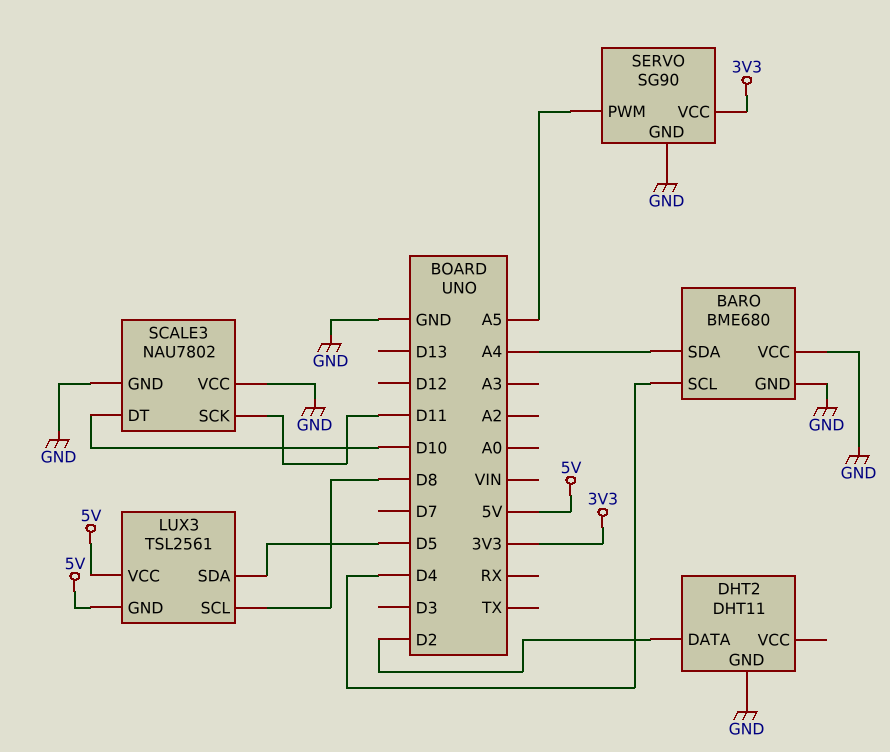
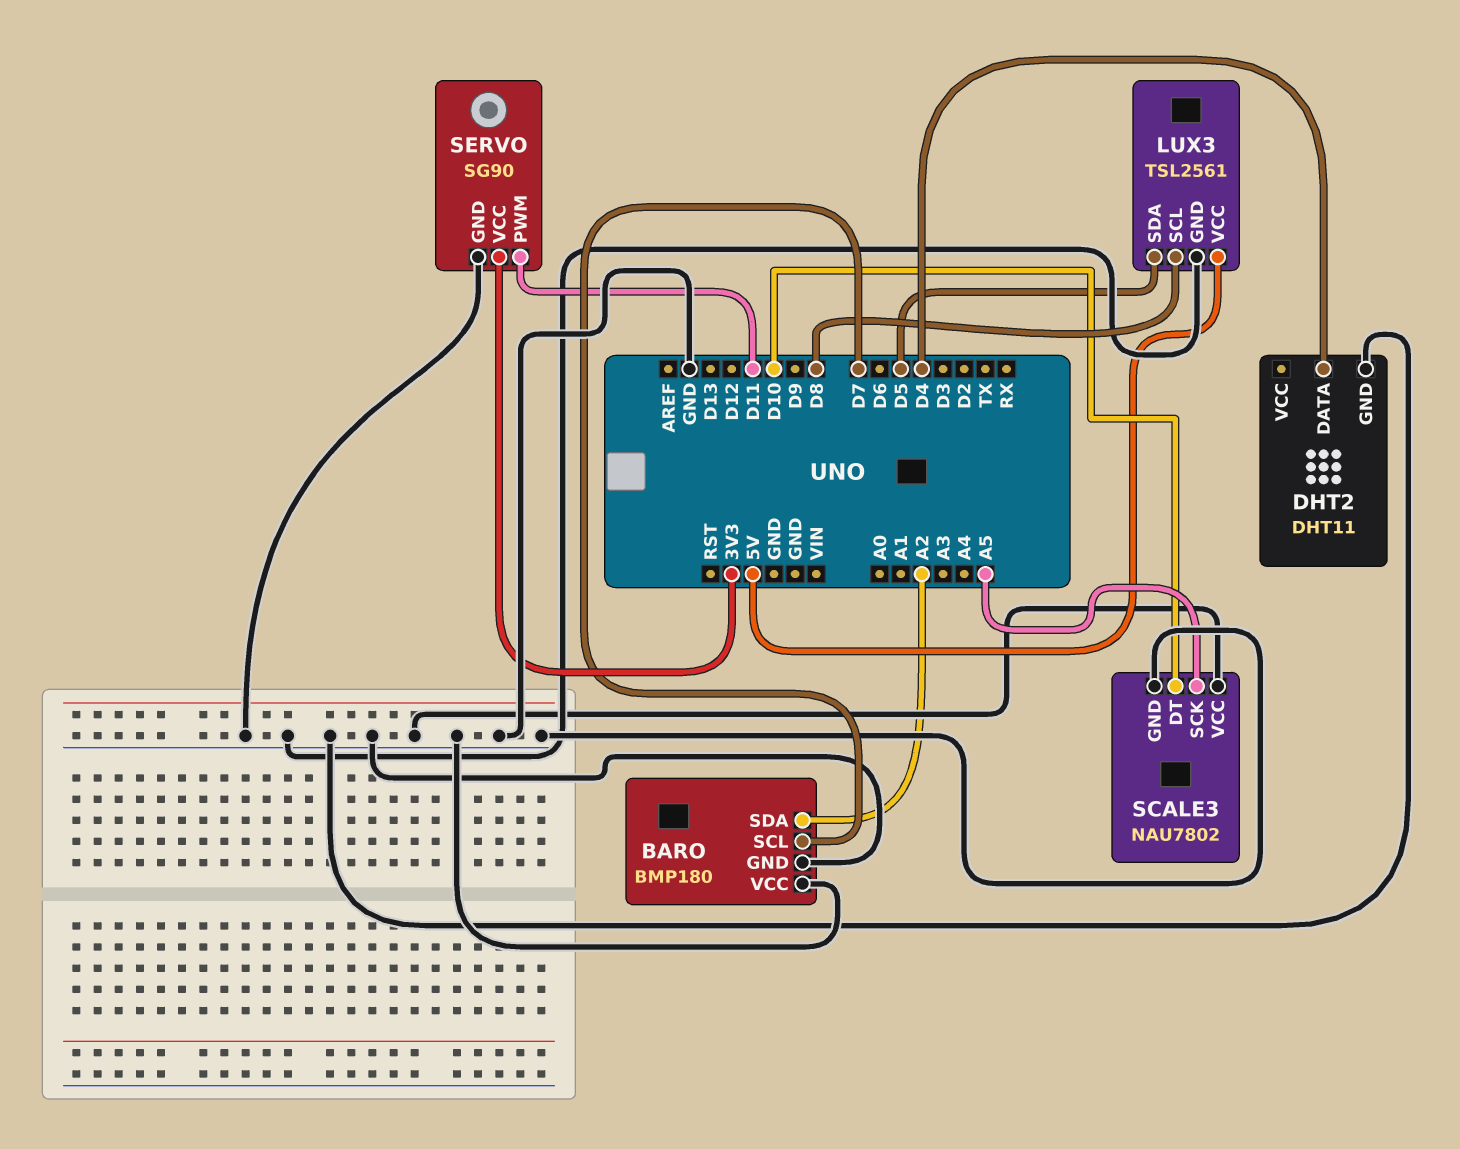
BARO: BME680 -> BMP180
BARO pin SCL: D4 -> D7
BARO pin SDA: A4 -> A2
DHT2 pin DATA: D2 -> D4
LUX3 pin GND: 5V -> GND
SCALE3 pin SCK: D11 -> A5
SERVO pin PWM: A5 -> D11

